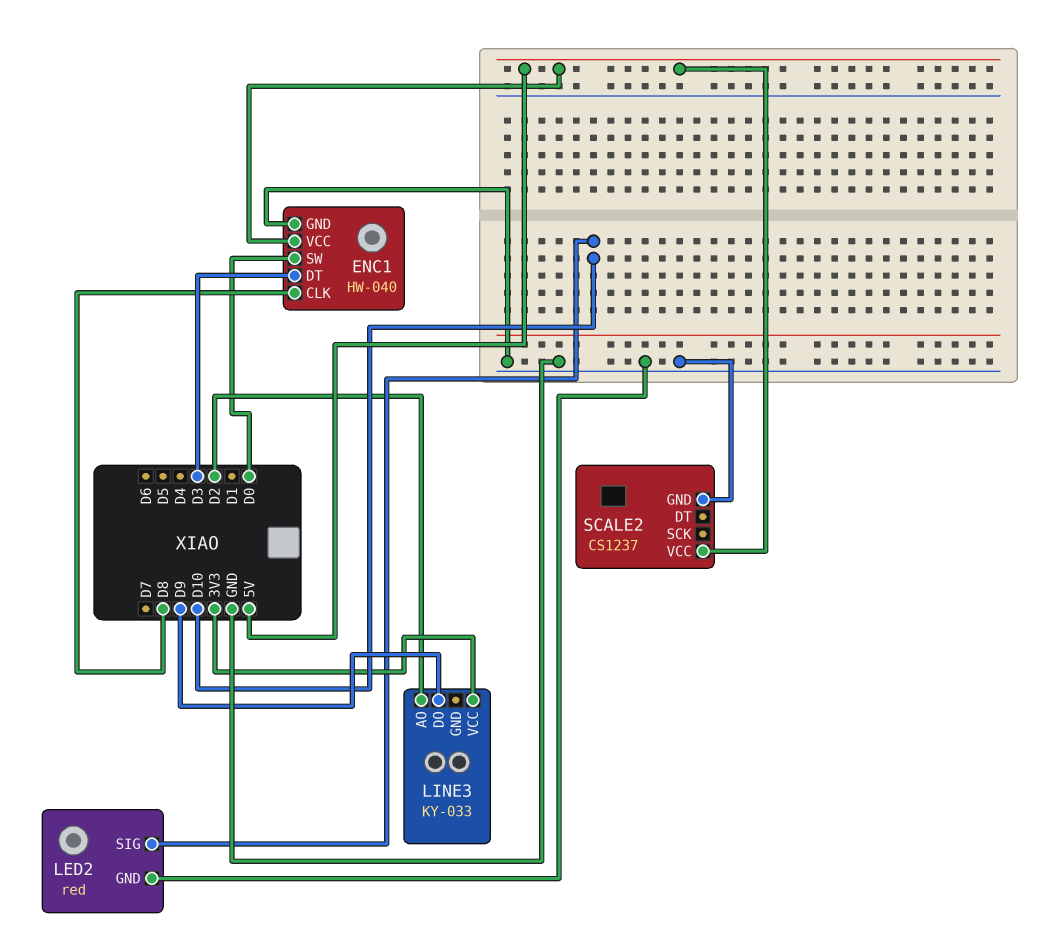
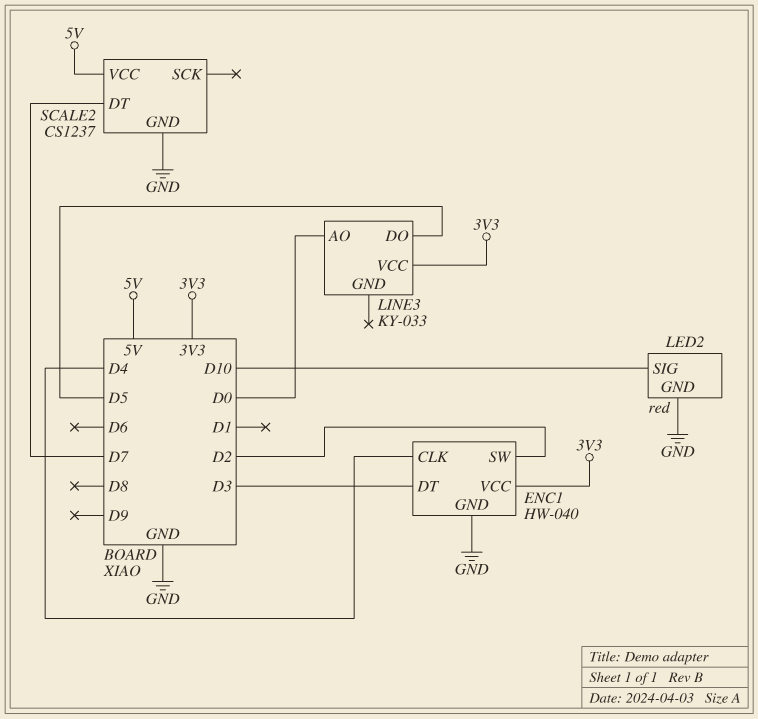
ENC1 pin CLK: D8 -> D4
ENC1 pin SW: D0 -> D2
ENC1 pin VCC: 5V -> 3V3
LINE3 pin AO: D2 -> D0
LINE3 pin DO: D9 -> D5
SCALE2 pin DT: none -> D7

